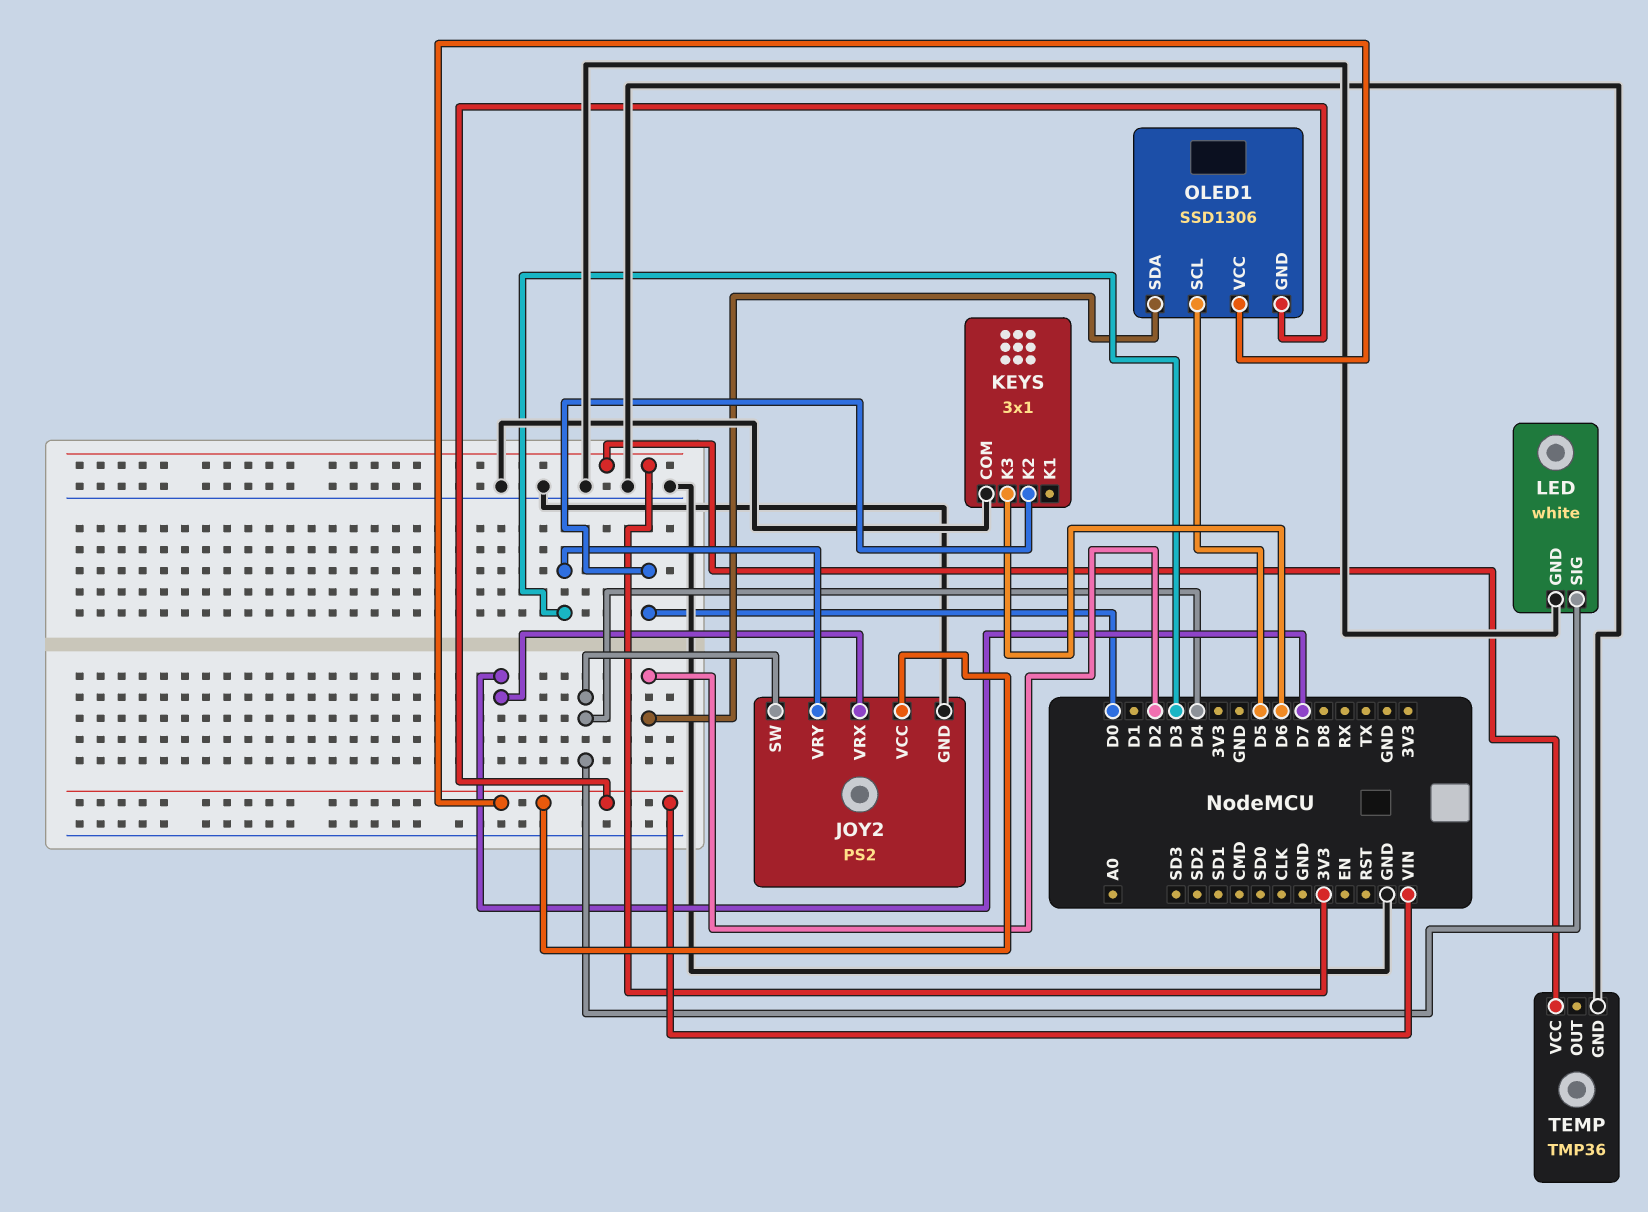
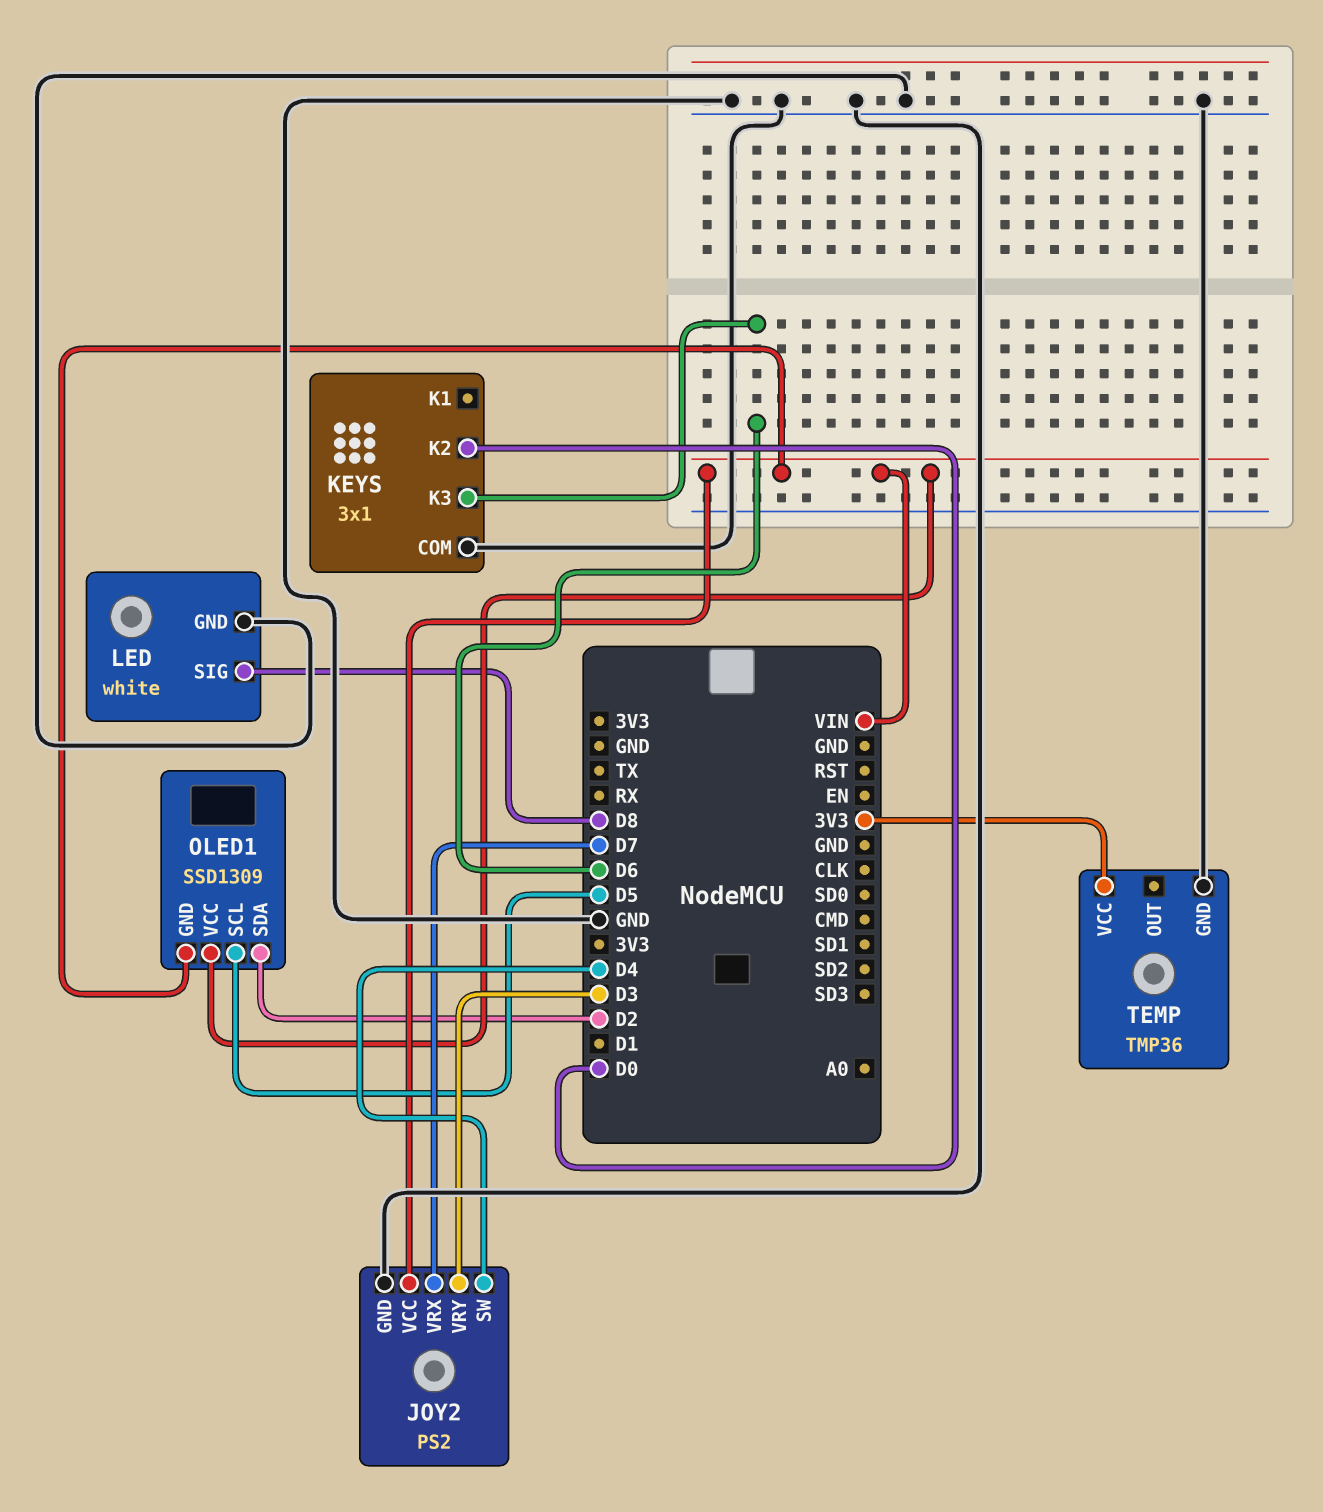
LED pin SIG: D4 -> D8
OLED1: SSD1306 -> SSD1309

